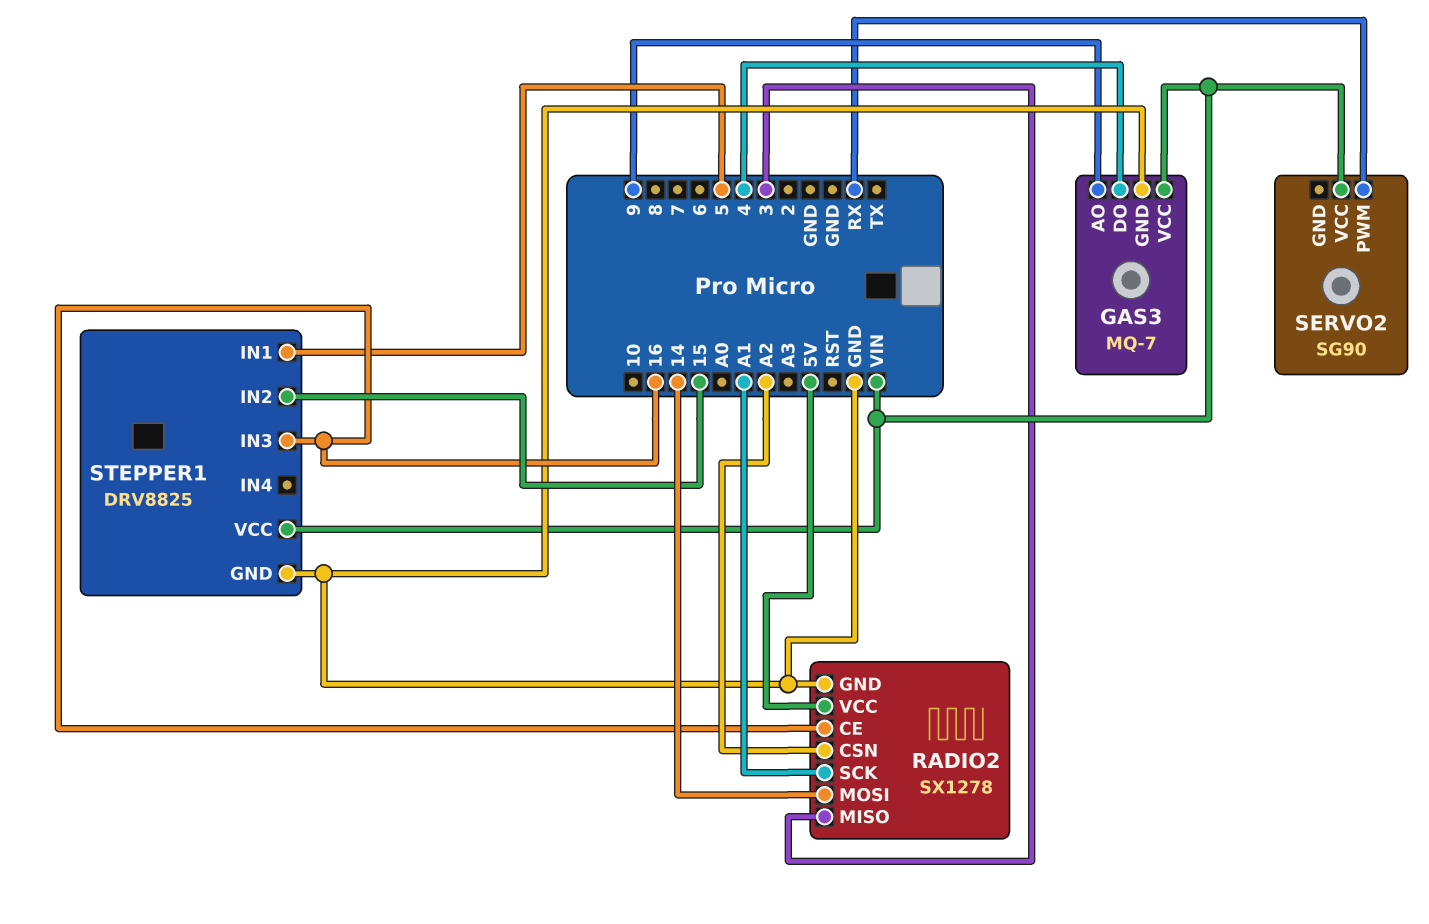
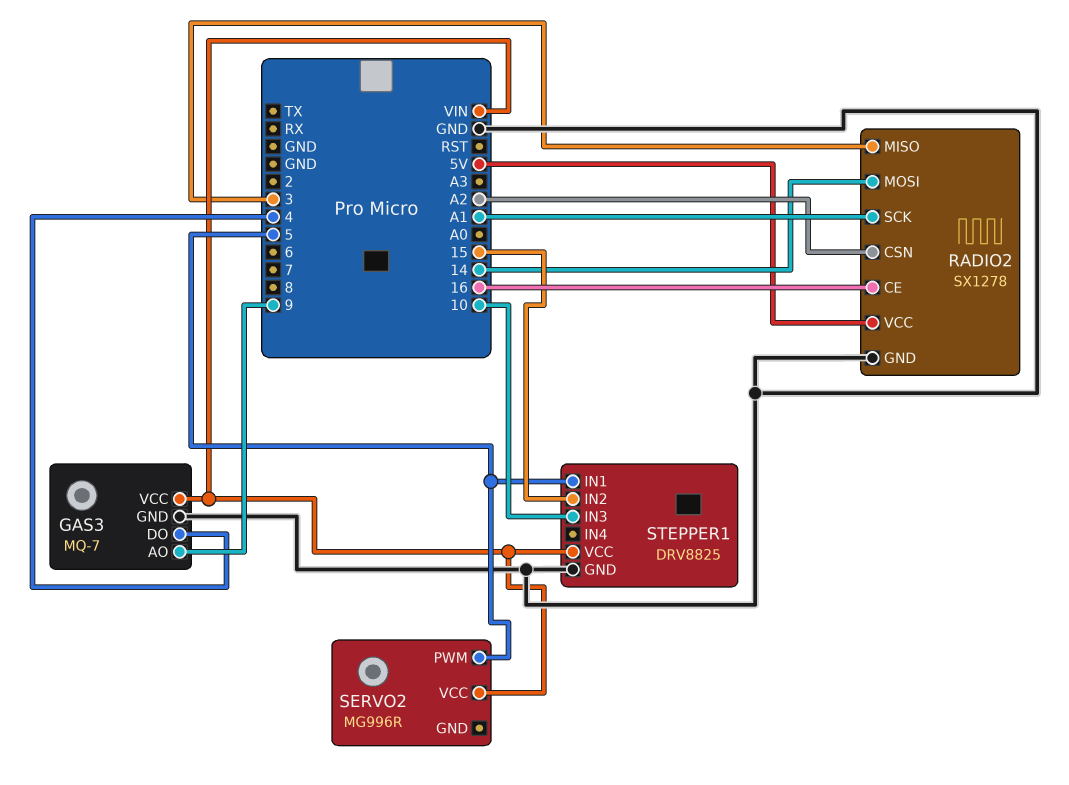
SERVO2: SG90 -> MG996R
SERVO2 pin PWM: RX -> 5
STEPPER1 pin IN3: 16 -> 10

